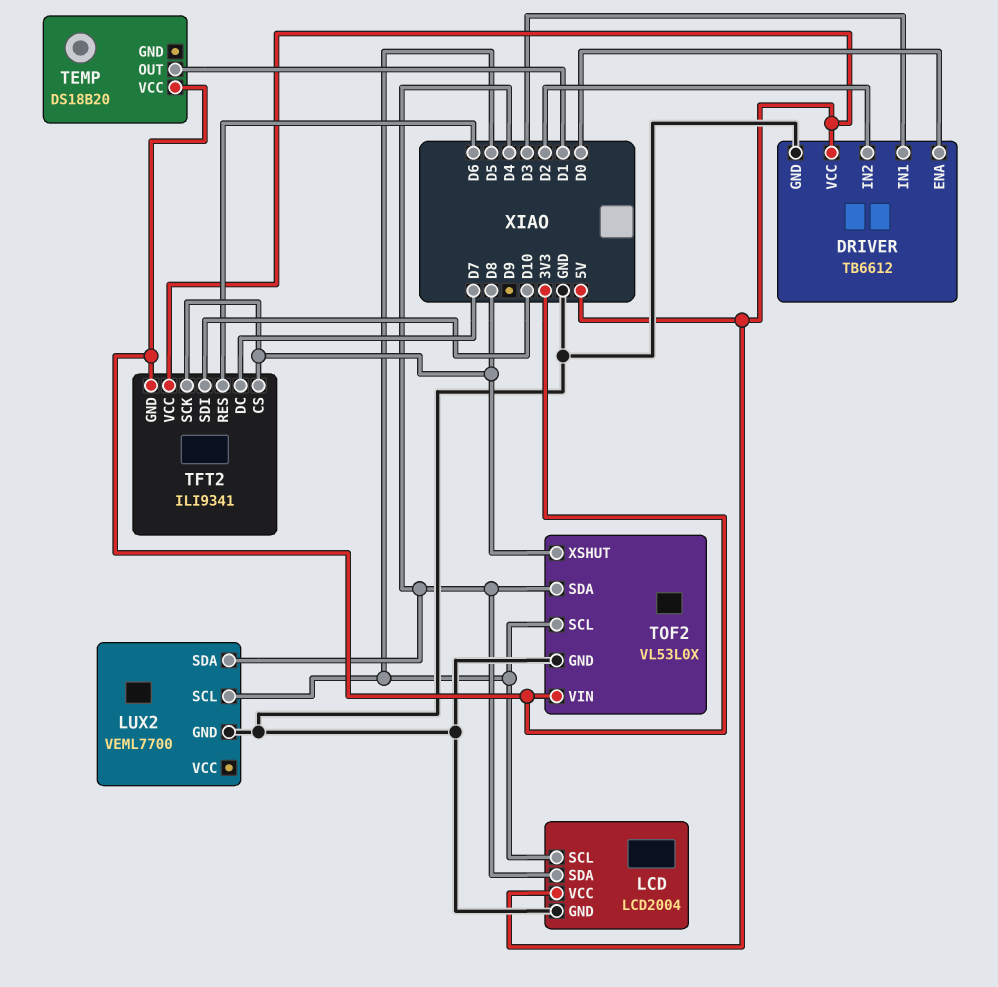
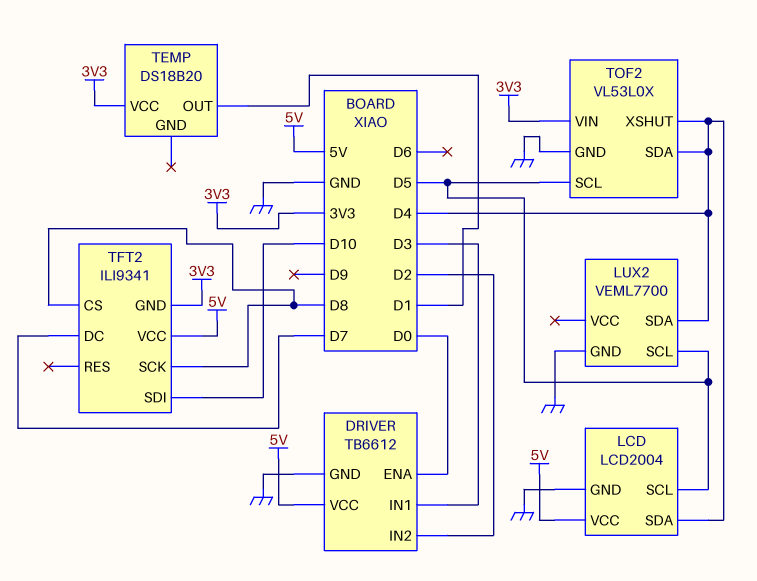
TFT2 pin RES: D6 -> none
TOF2 pin XSHUT: D8 -> D4

